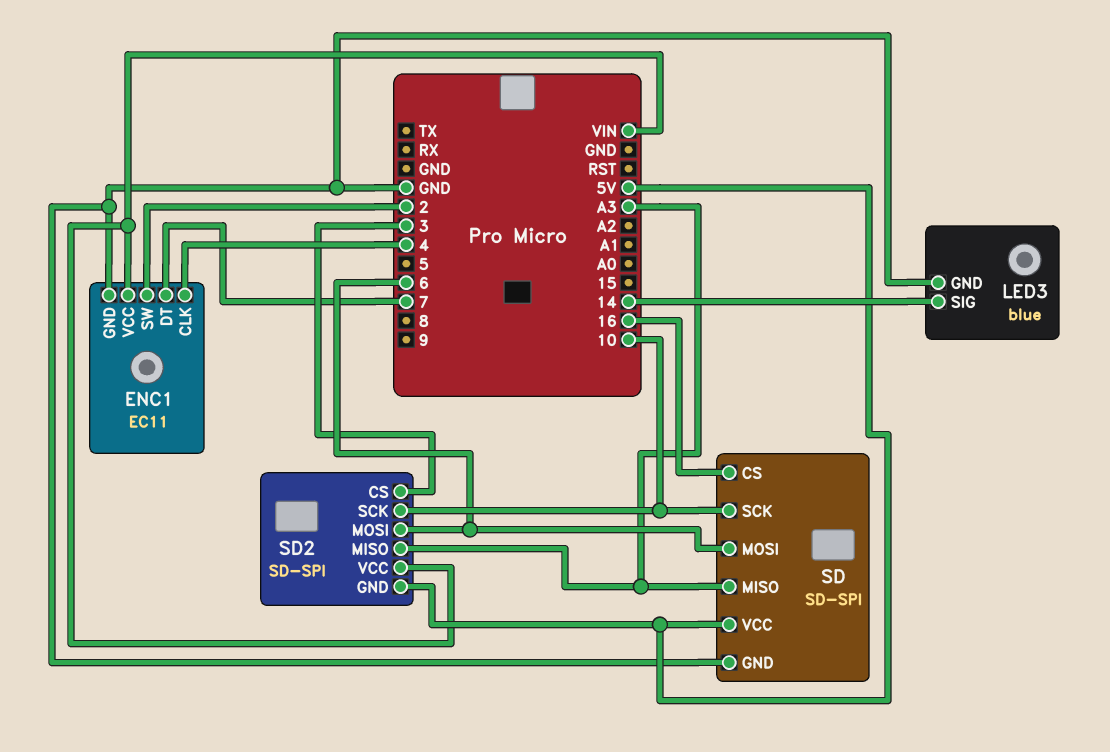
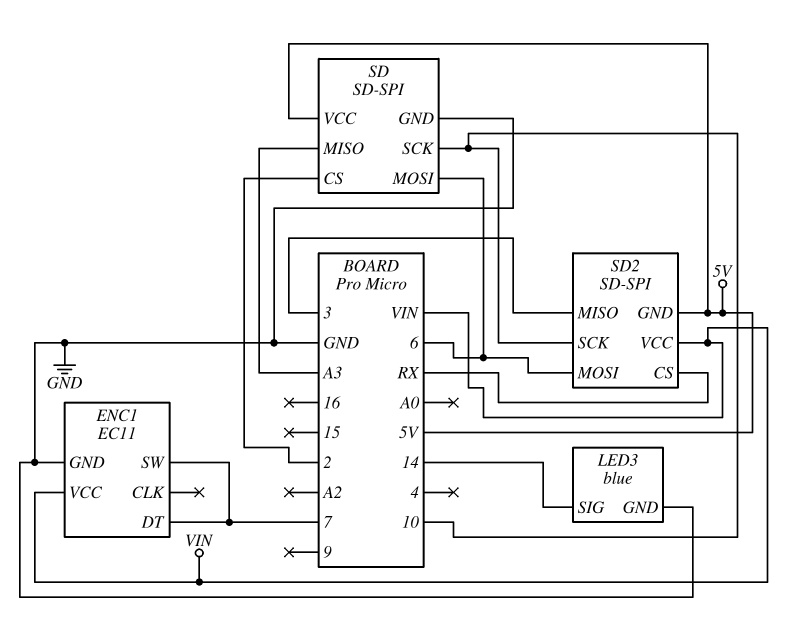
ENC1 pin CLK: 4 -> none
ENC1 pin SW: 2 -> 7
SD pin CS: 16 -> 2
SD2 pin CS: 3 -> RX
SD2 pin MISO: A3 -> 3

